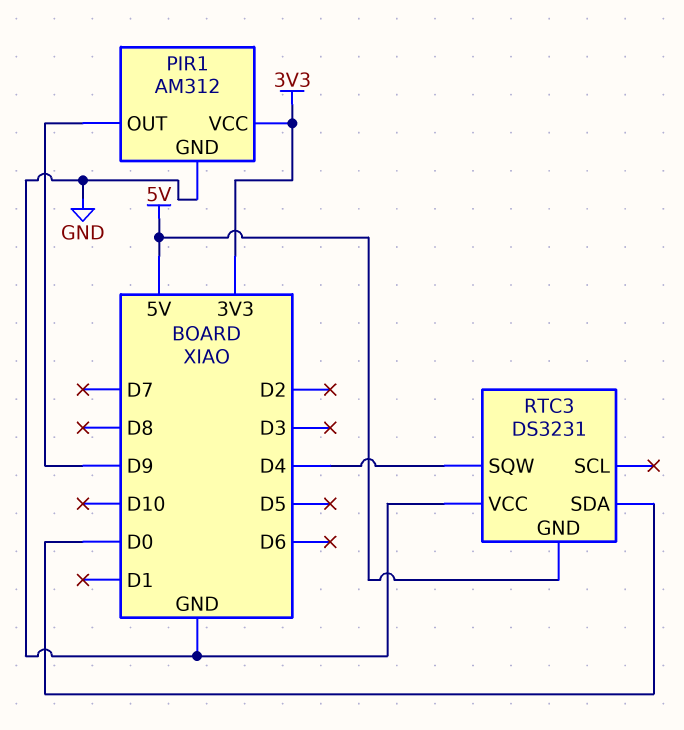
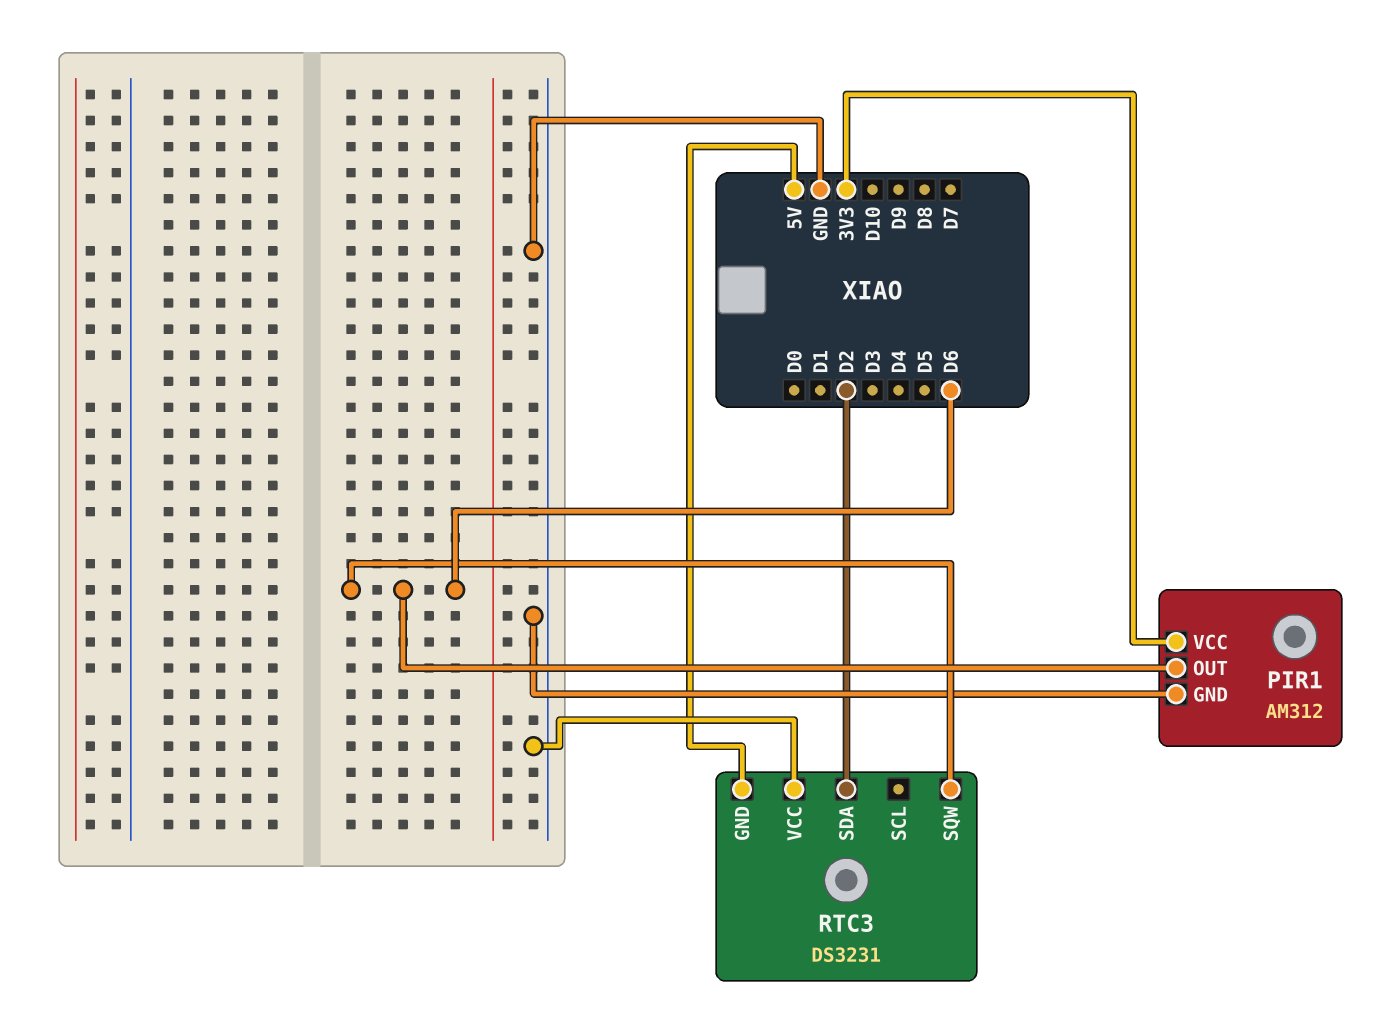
PIR1 pin OUT: D9 -> D6
RTC3 pin SDA: D0 -> D2
RTC3 pin SQW: D4 -> D6

